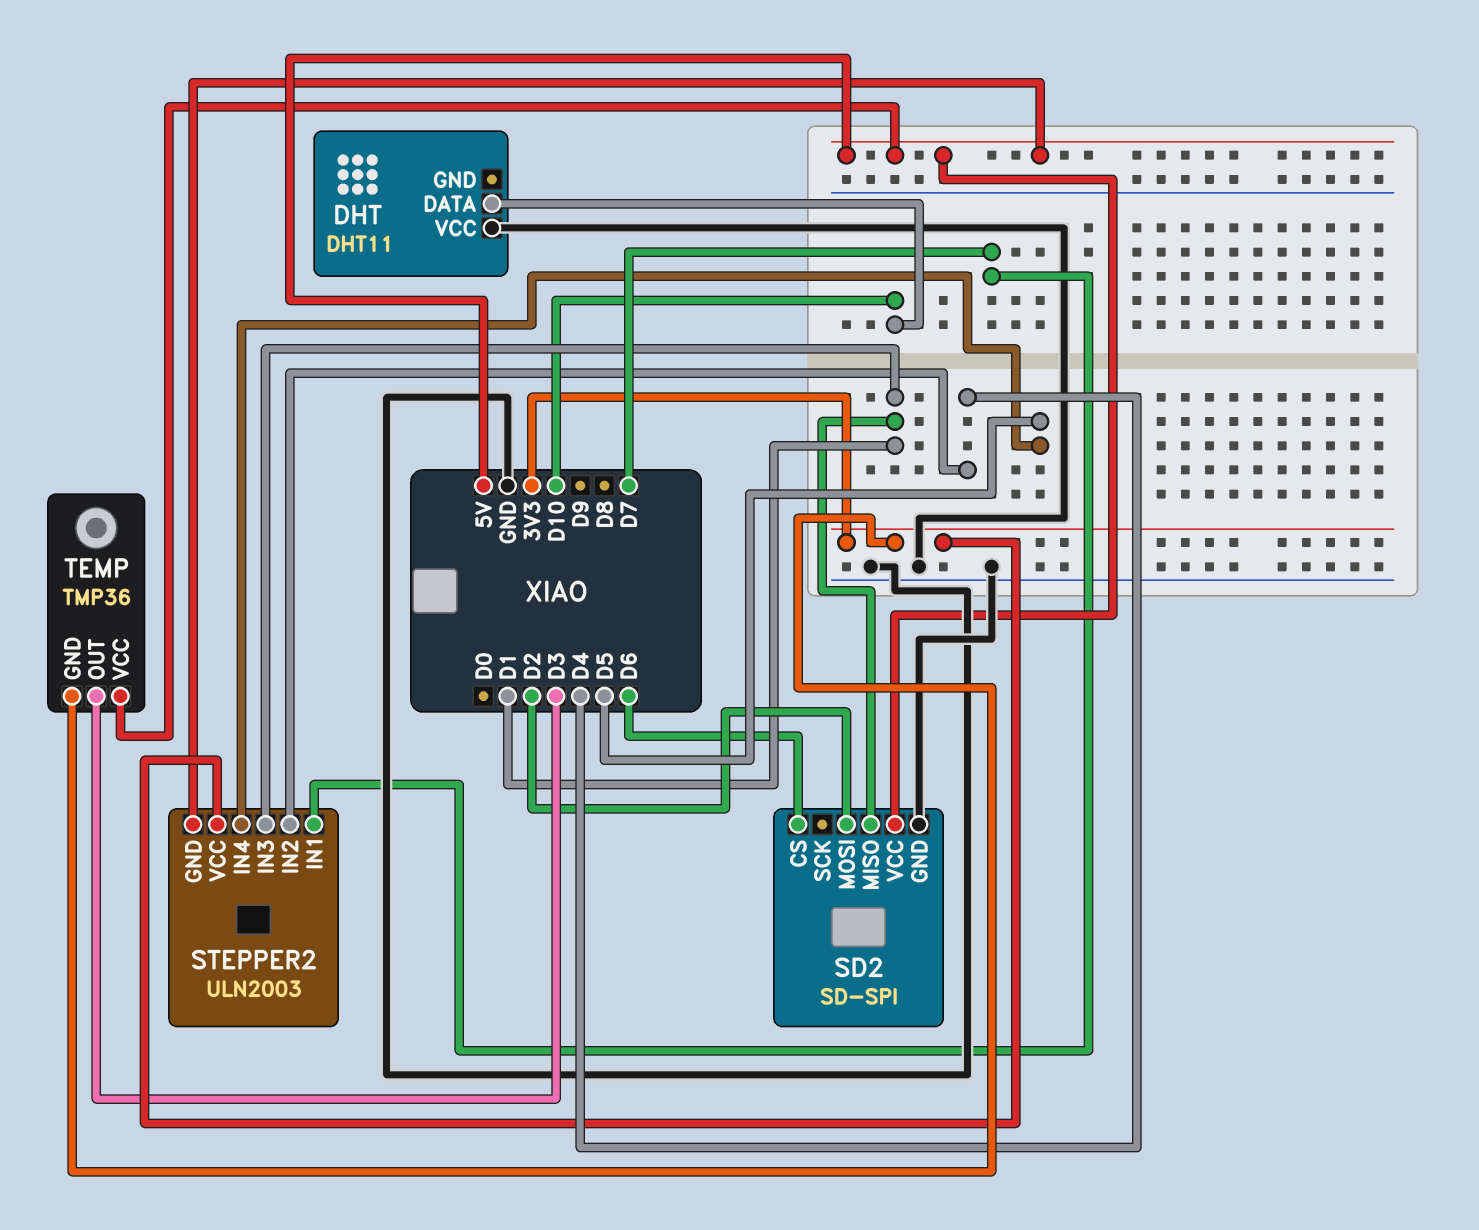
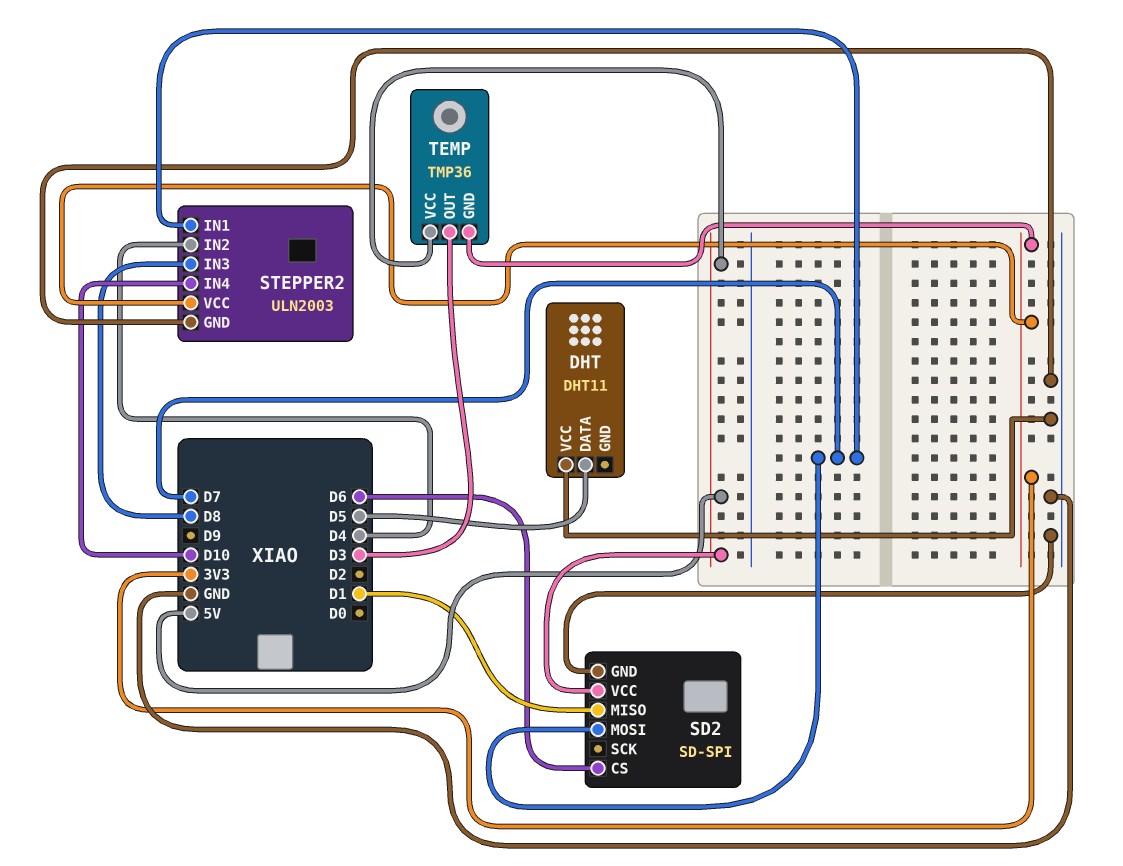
DHT pin DATA: D10 -> D5
SD2 pin MOSI: D2 -> D7
STEPPER2 pin GND: 5V -> GND
STEPPER2 pin IN3: D1 -> D8
STEPPER2 pin IN4: D5 -> D10

